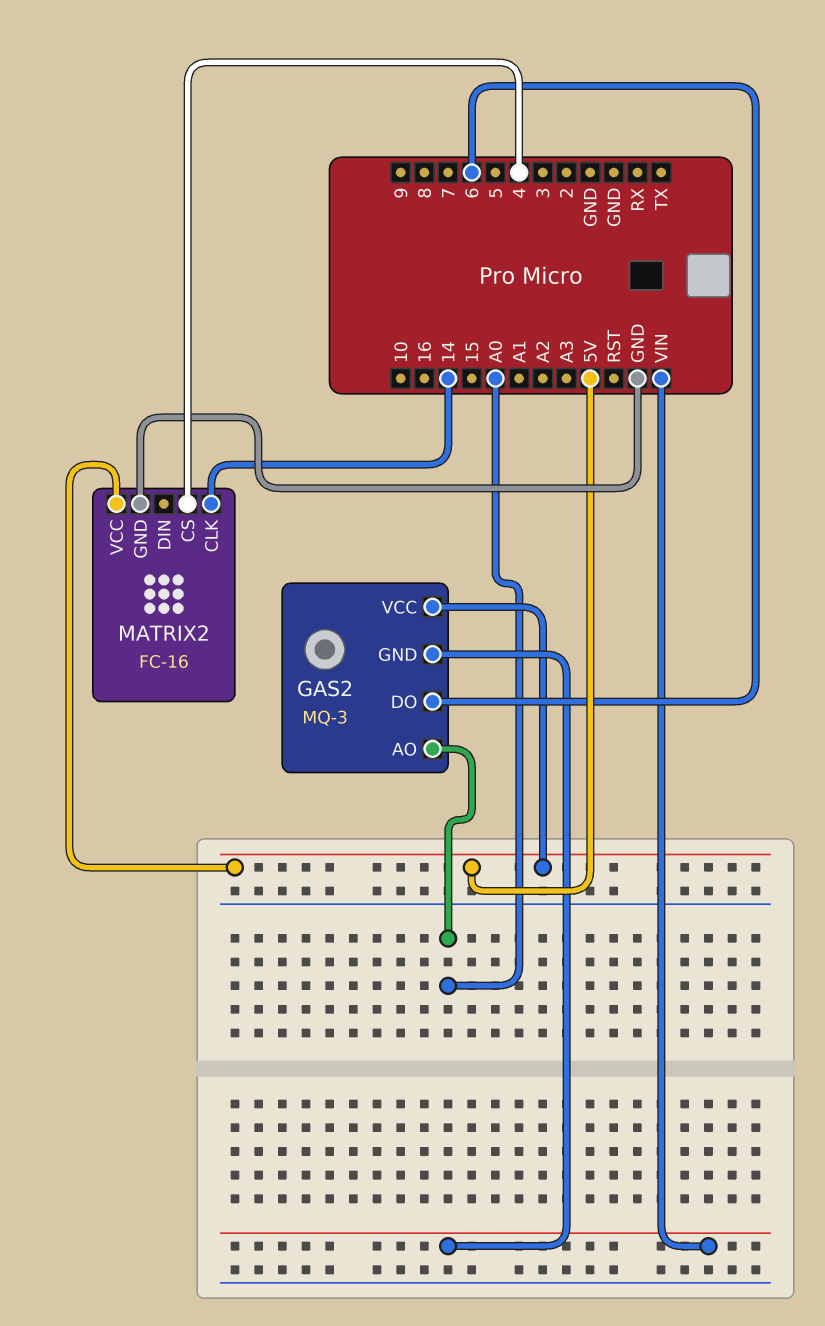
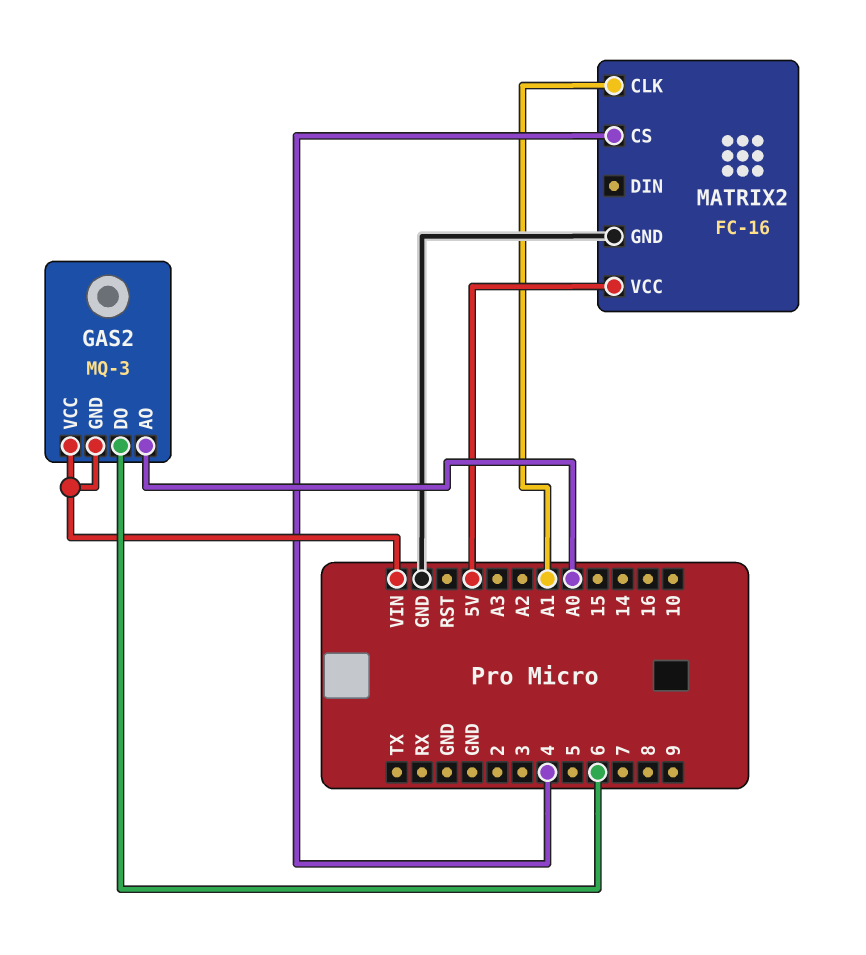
GAS2 pin VCC: 5V -> VIN
MATRIX2 pin CLK: 14 -> A1

